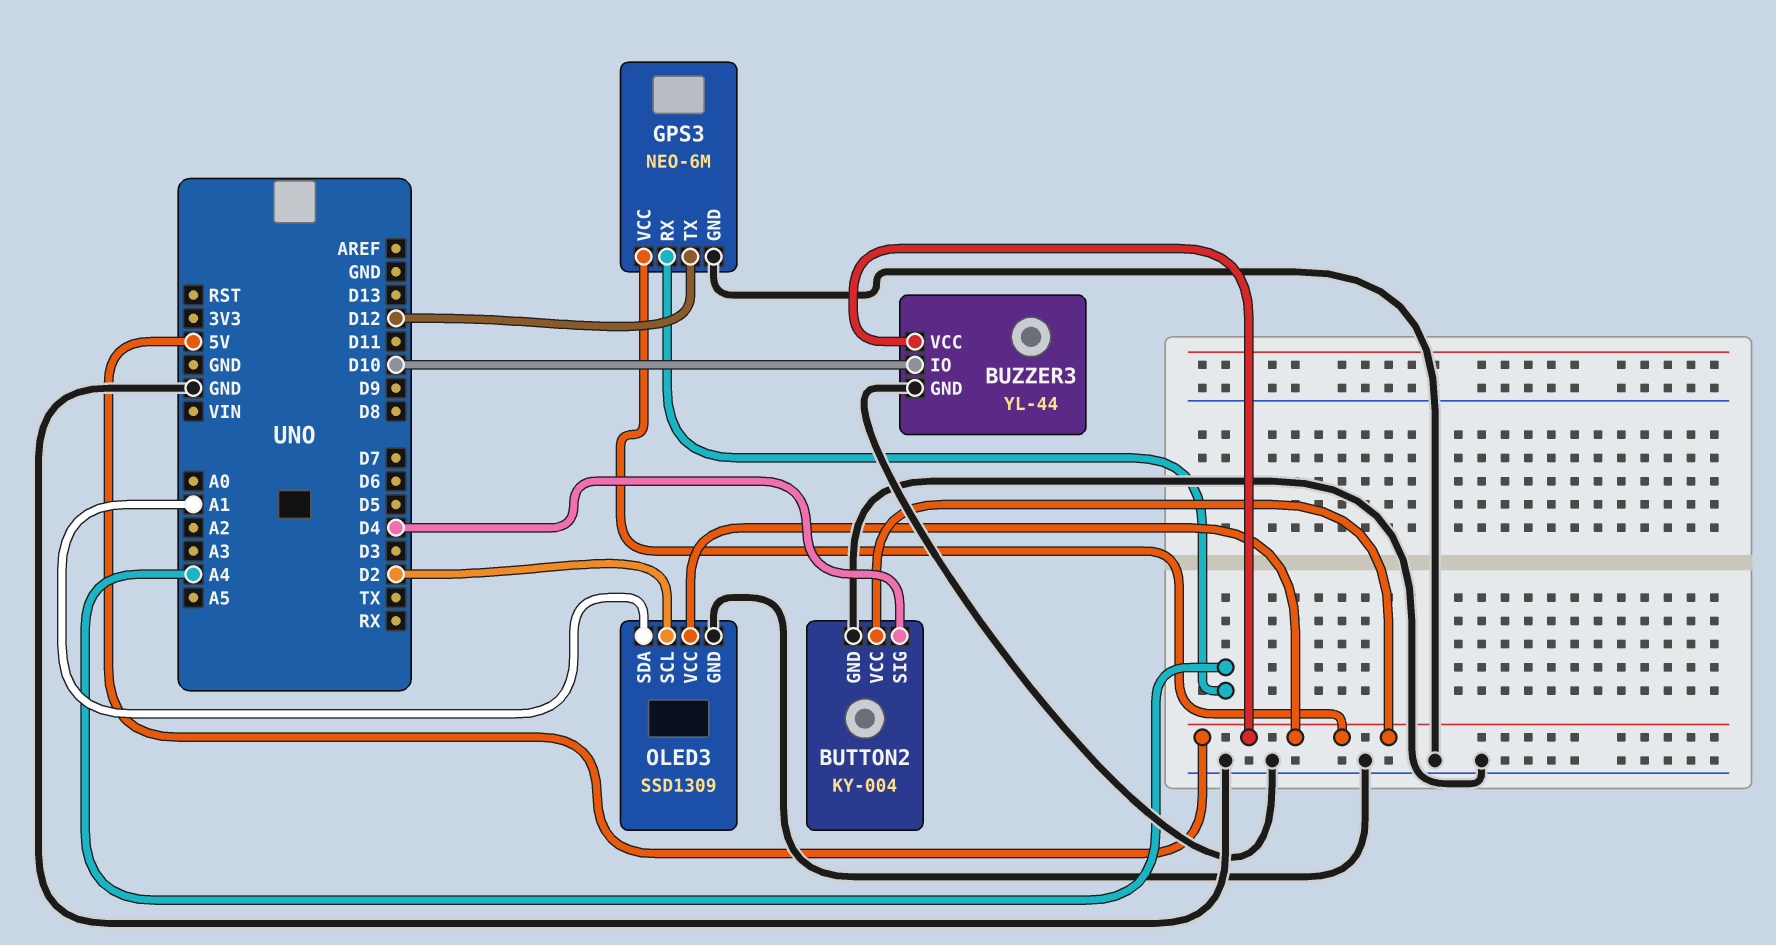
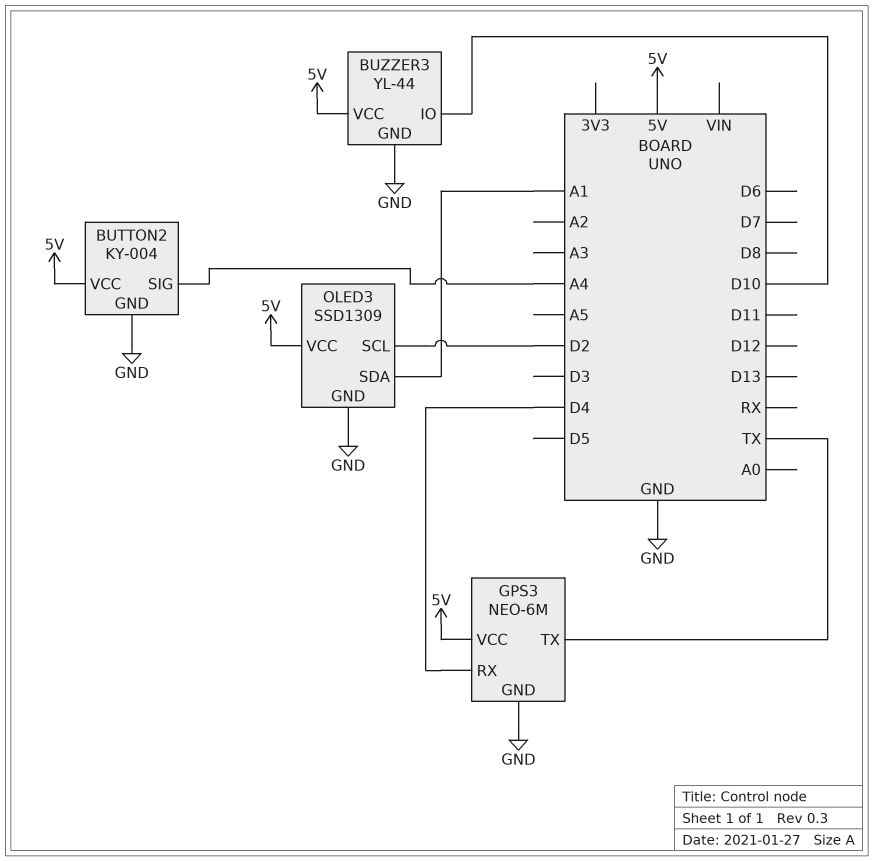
BUTTON2 pin SIG: D4 -> A4
GPS3 pin RX: A4 -> D4
GPS3 pin TX: D12 -> TX

